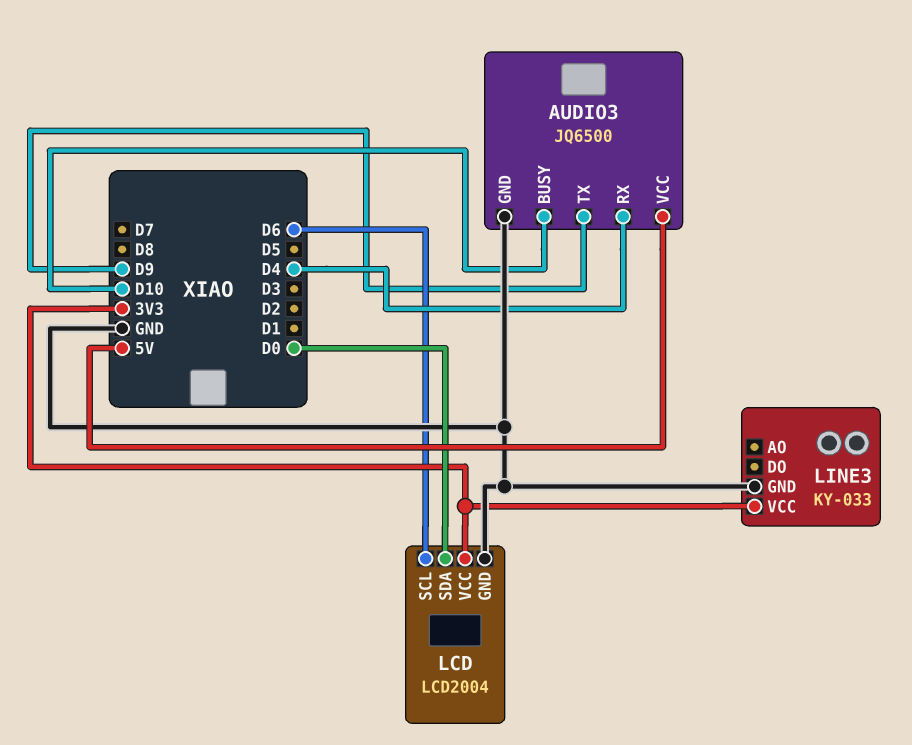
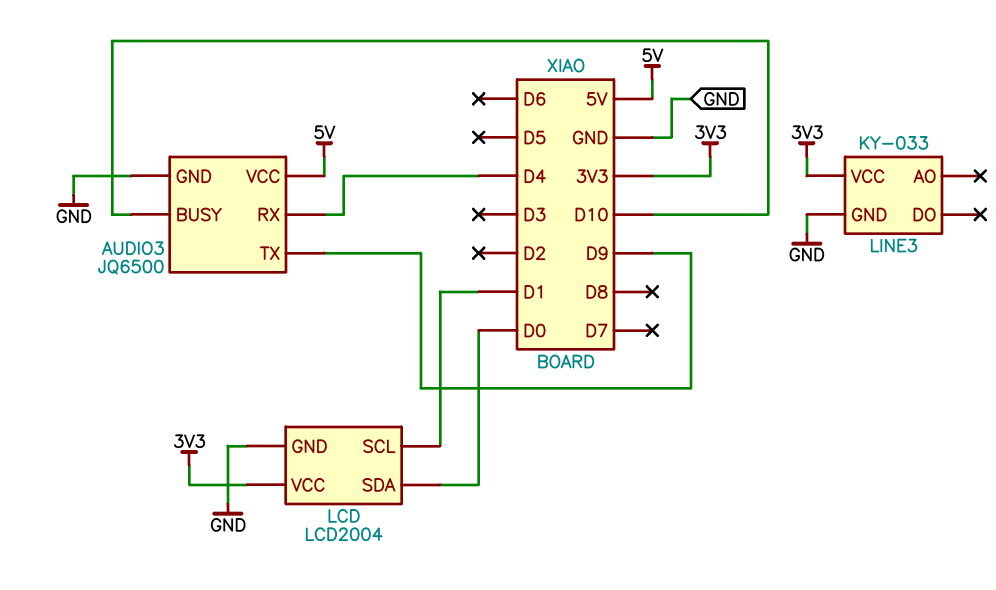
LCD pin SCL: D6 -> D1

